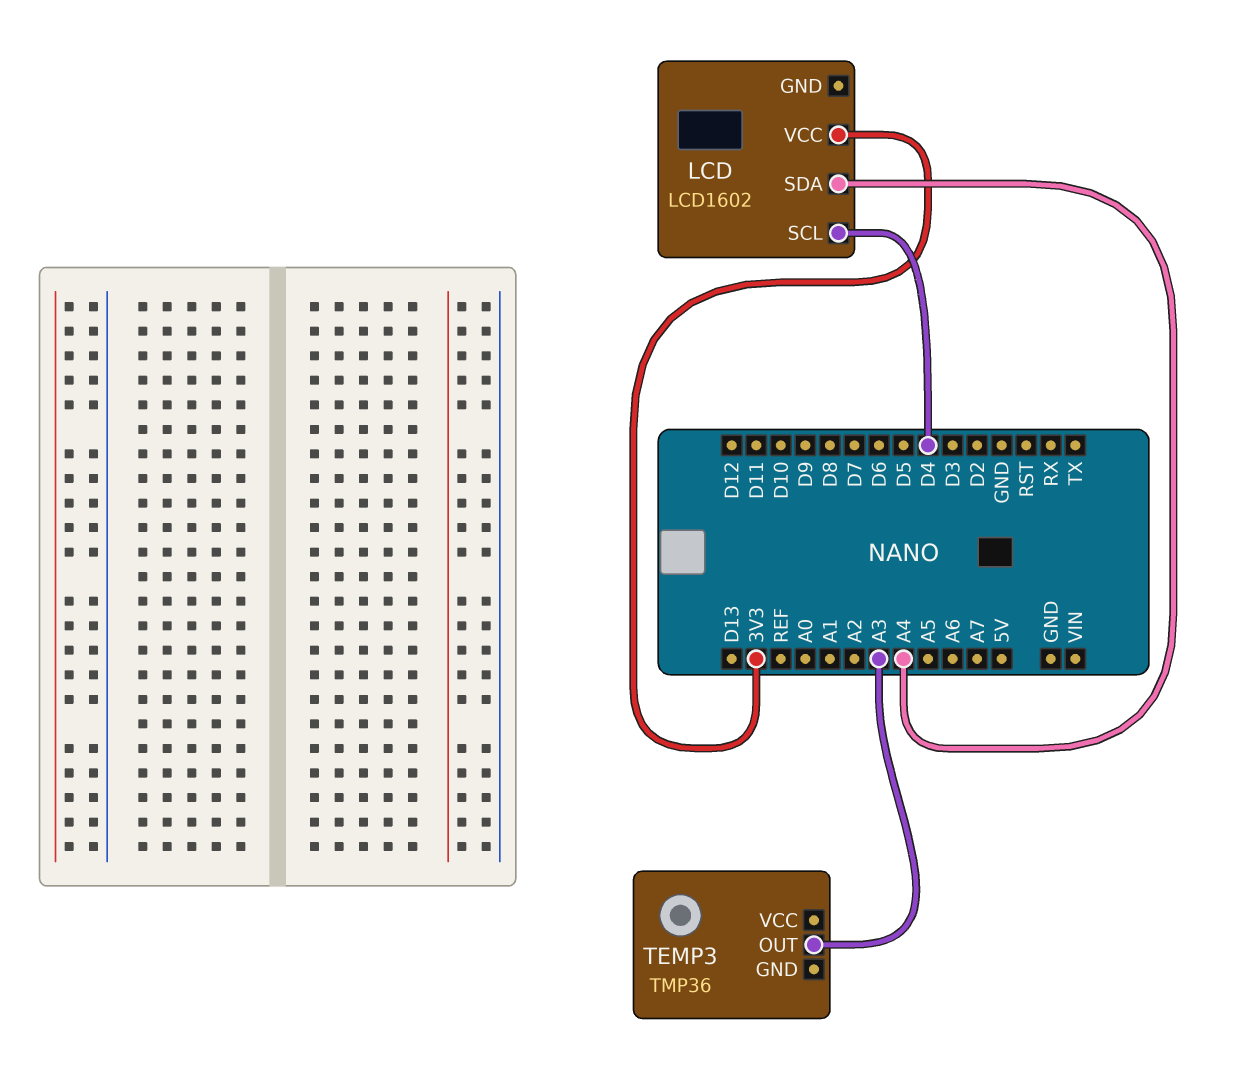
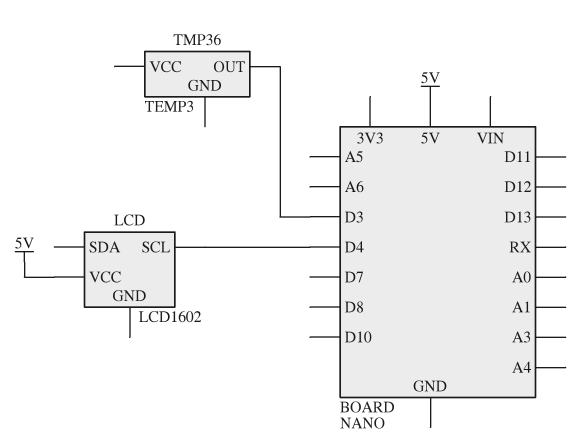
LCD pin SDA: A4 -> none
LCD pin VCC: 3V3 -> 5V
TEMP3 pin OUT: A3 -> D3

